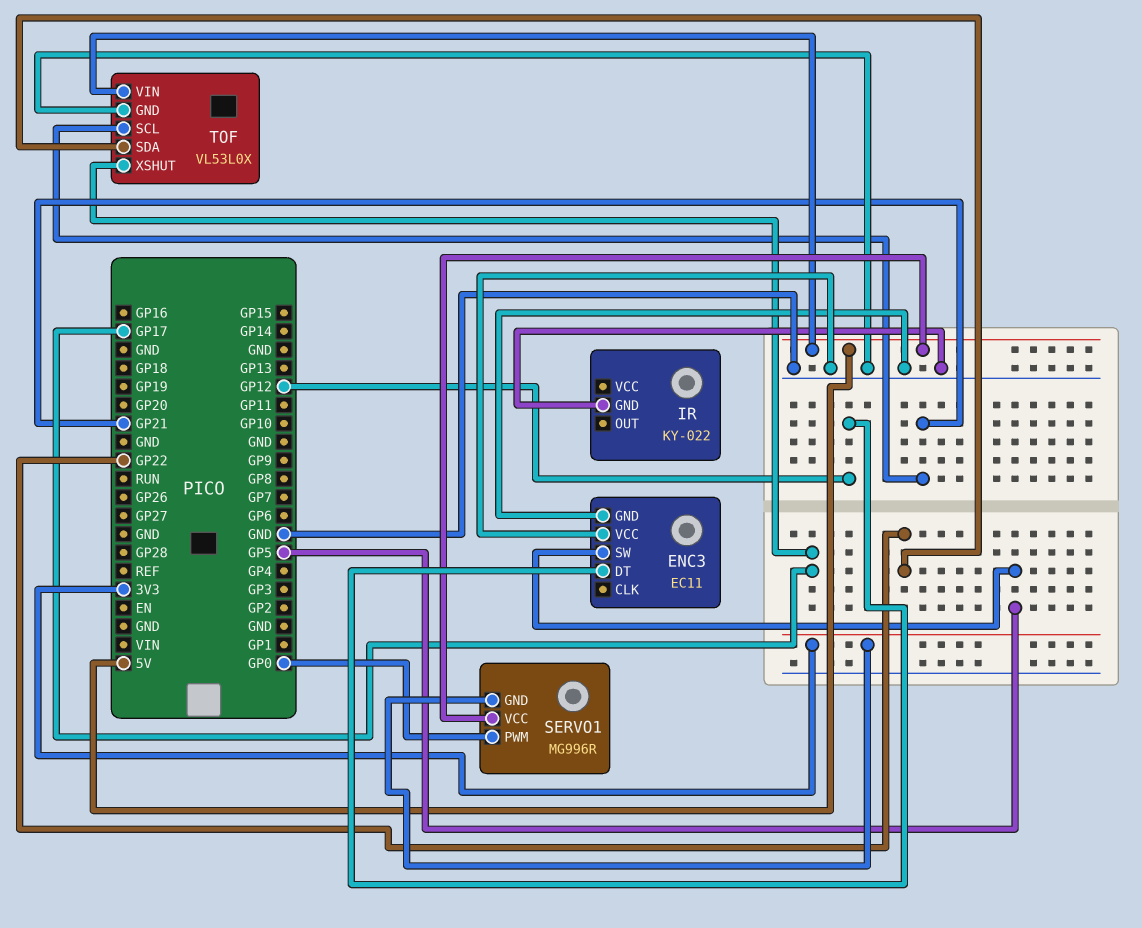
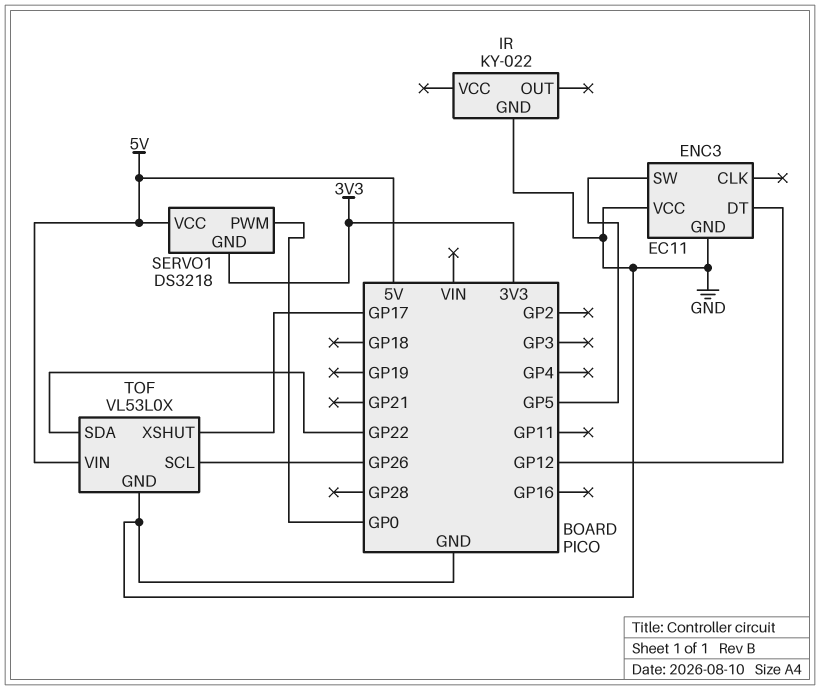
SERVO1: MG996R -> DS3218
TOF pin SCL: GP21 -> GP26

